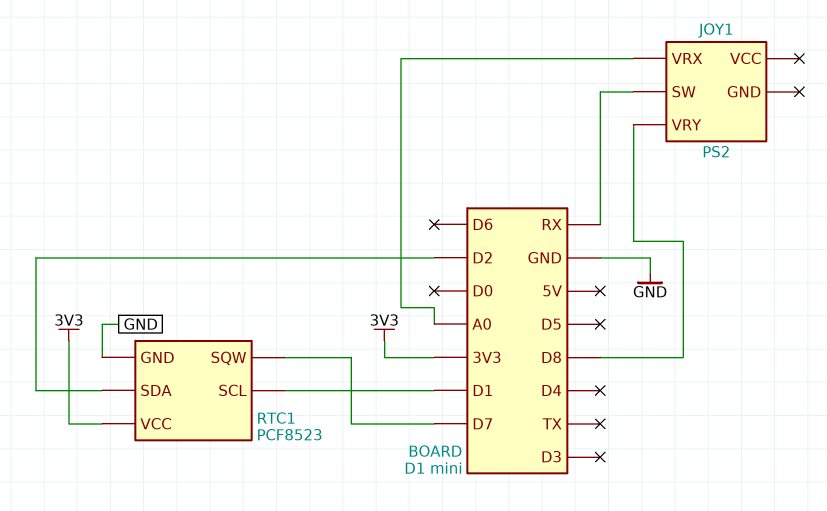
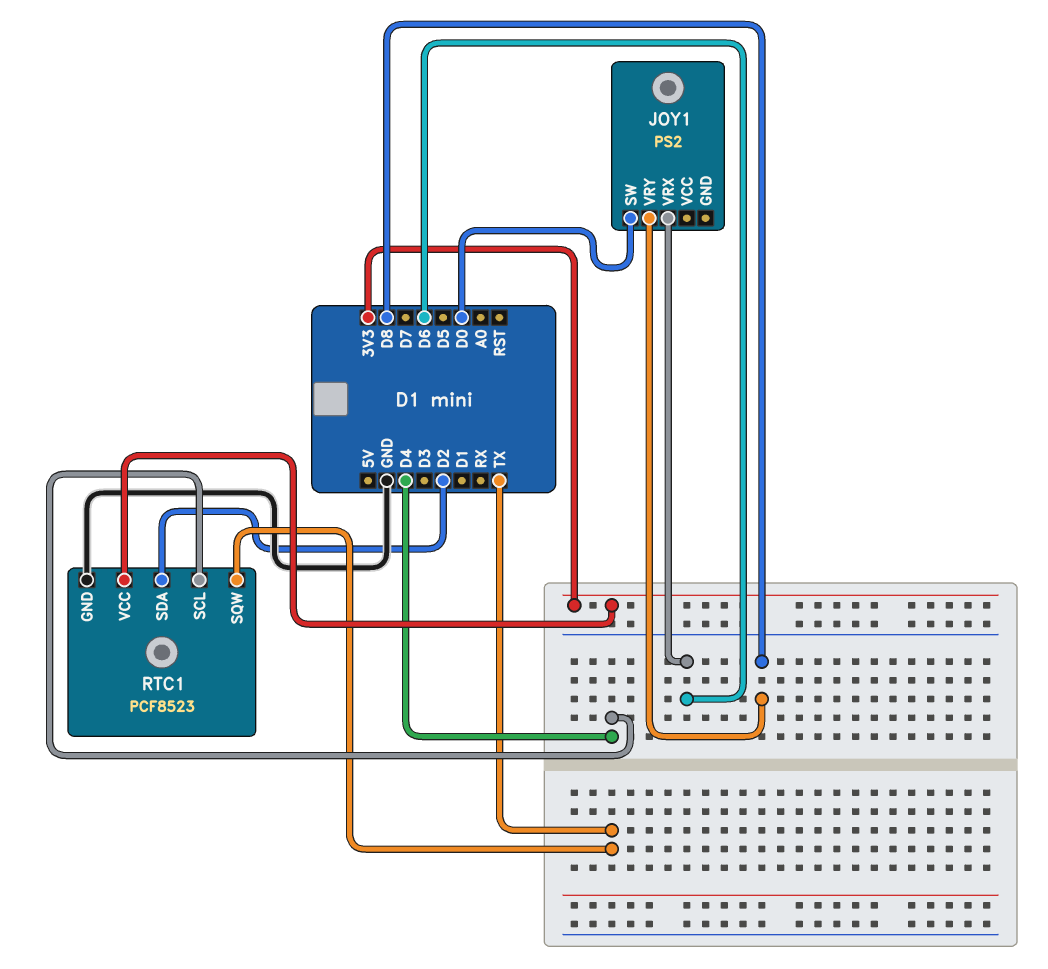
JOY1 pin SW: RX -> D0
JOY1 pin VRX: A0 -> D6
RTC1 pin SCL: D1 -> D4
RTC1 pin SQW: D7 -> TX

